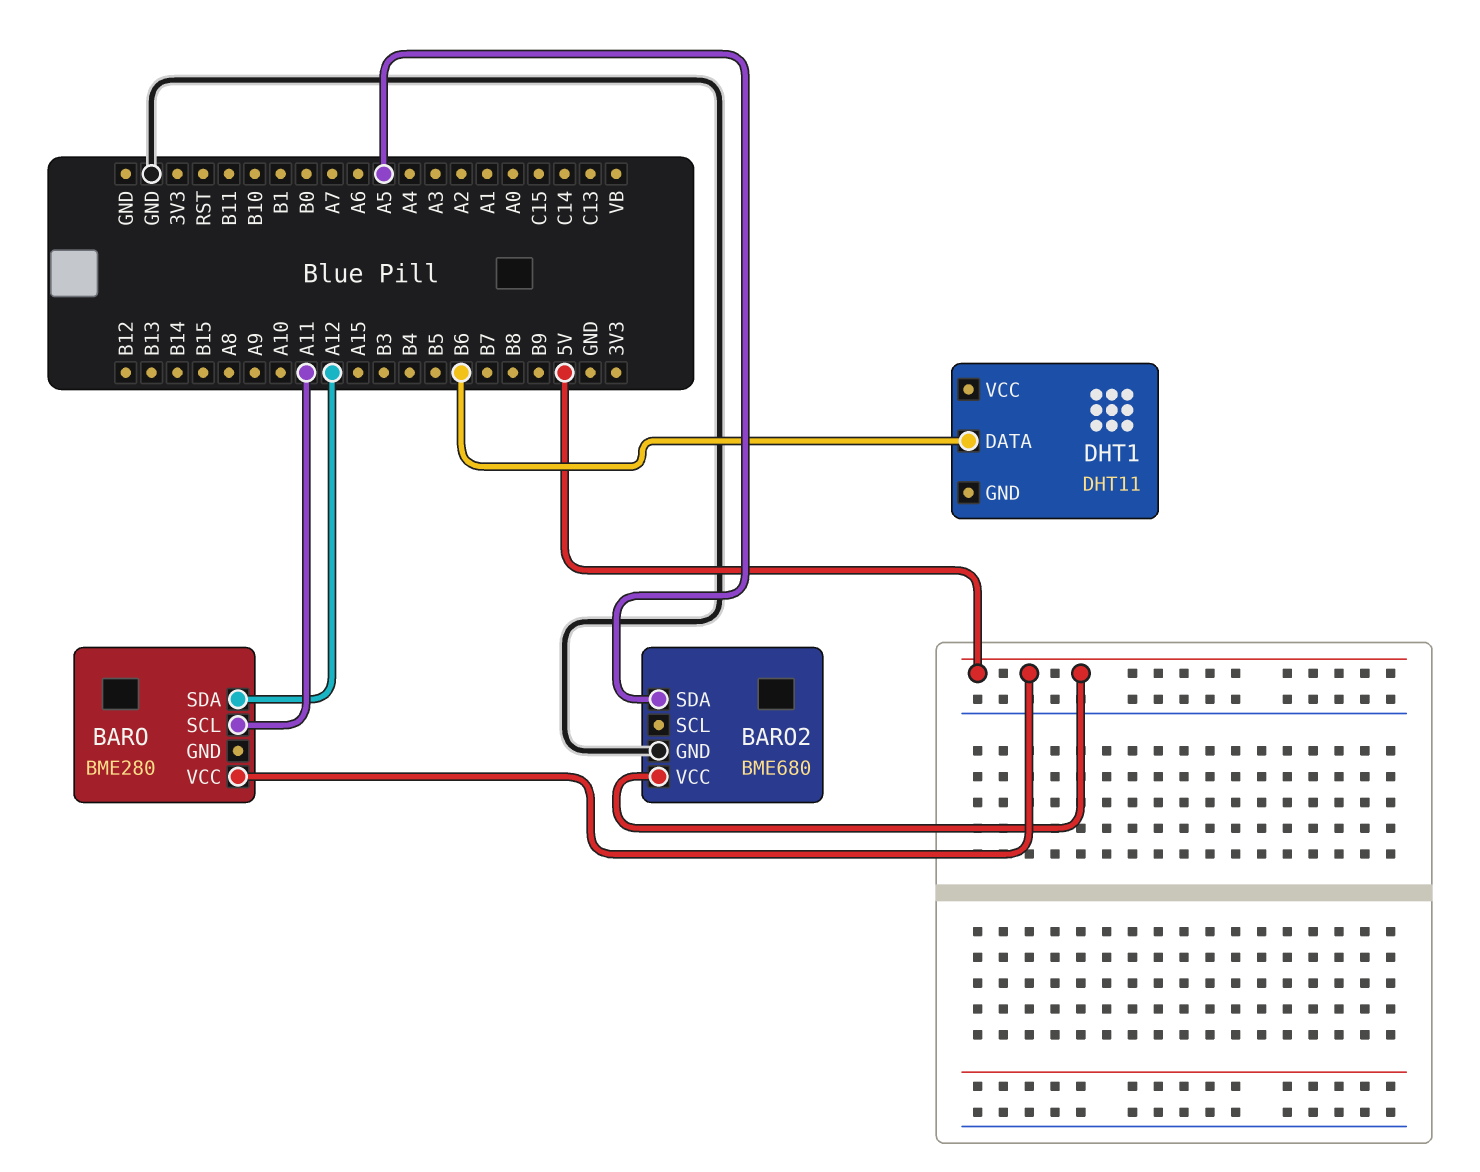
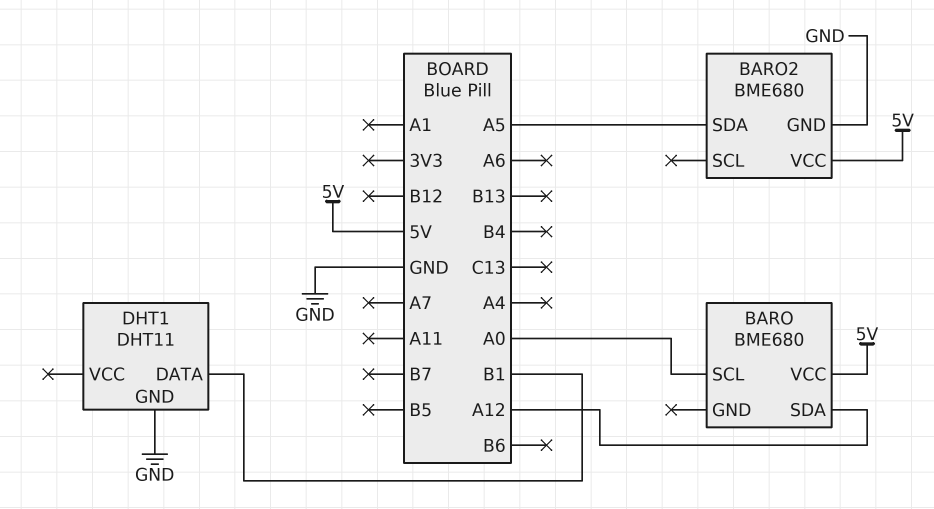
BARO: BME280 -> BME680
BARO pin SCL: A11 -> A0
DHT1 pin DATA: B6 -> B1
DHT1 pin GND: none -> GND

